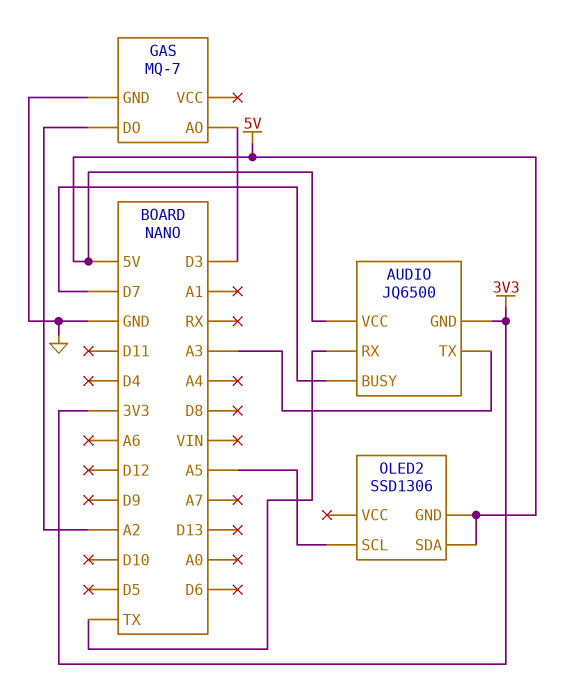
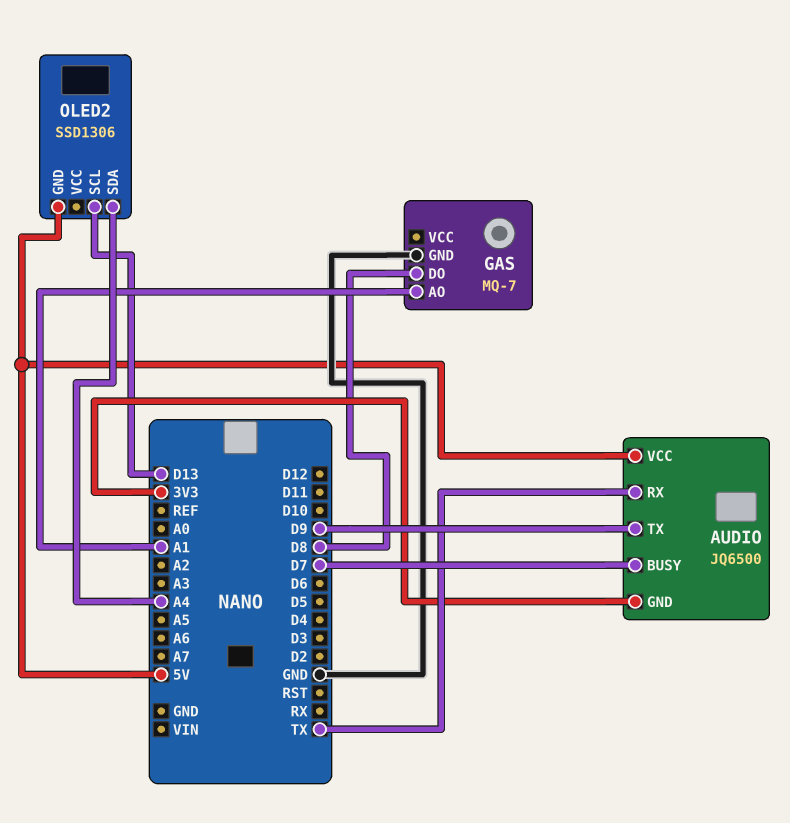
AUDIO pin TX: A3 -> D9
GAS pin AO: D3 -> A1
GAS pin DO: A2 -> D8
OLED2 pin SCL: A5 -> D13
OLED2 pin SDA: 5V -> A4

